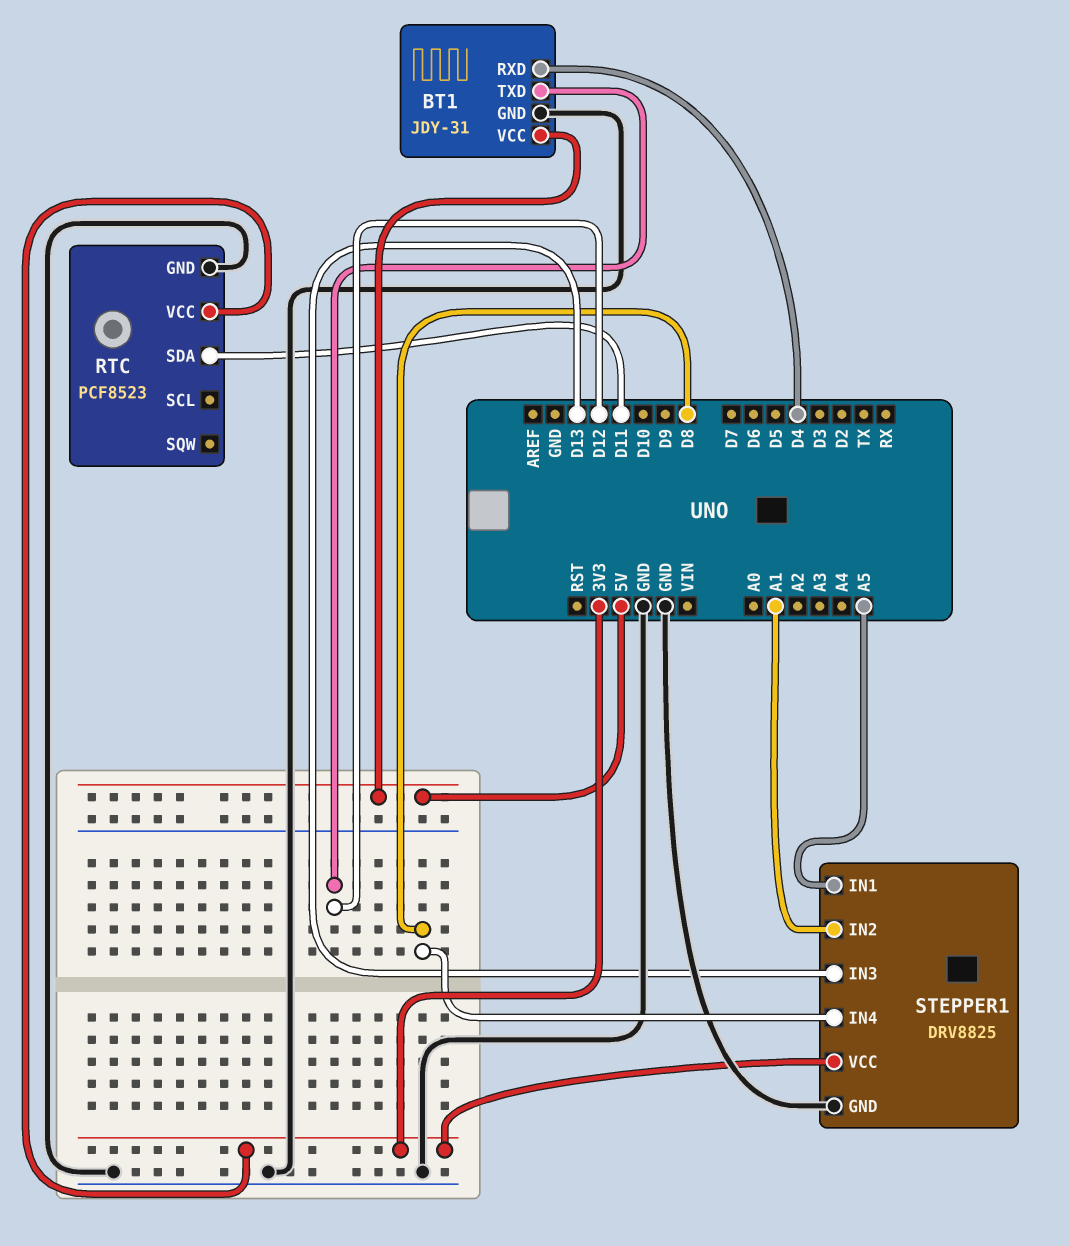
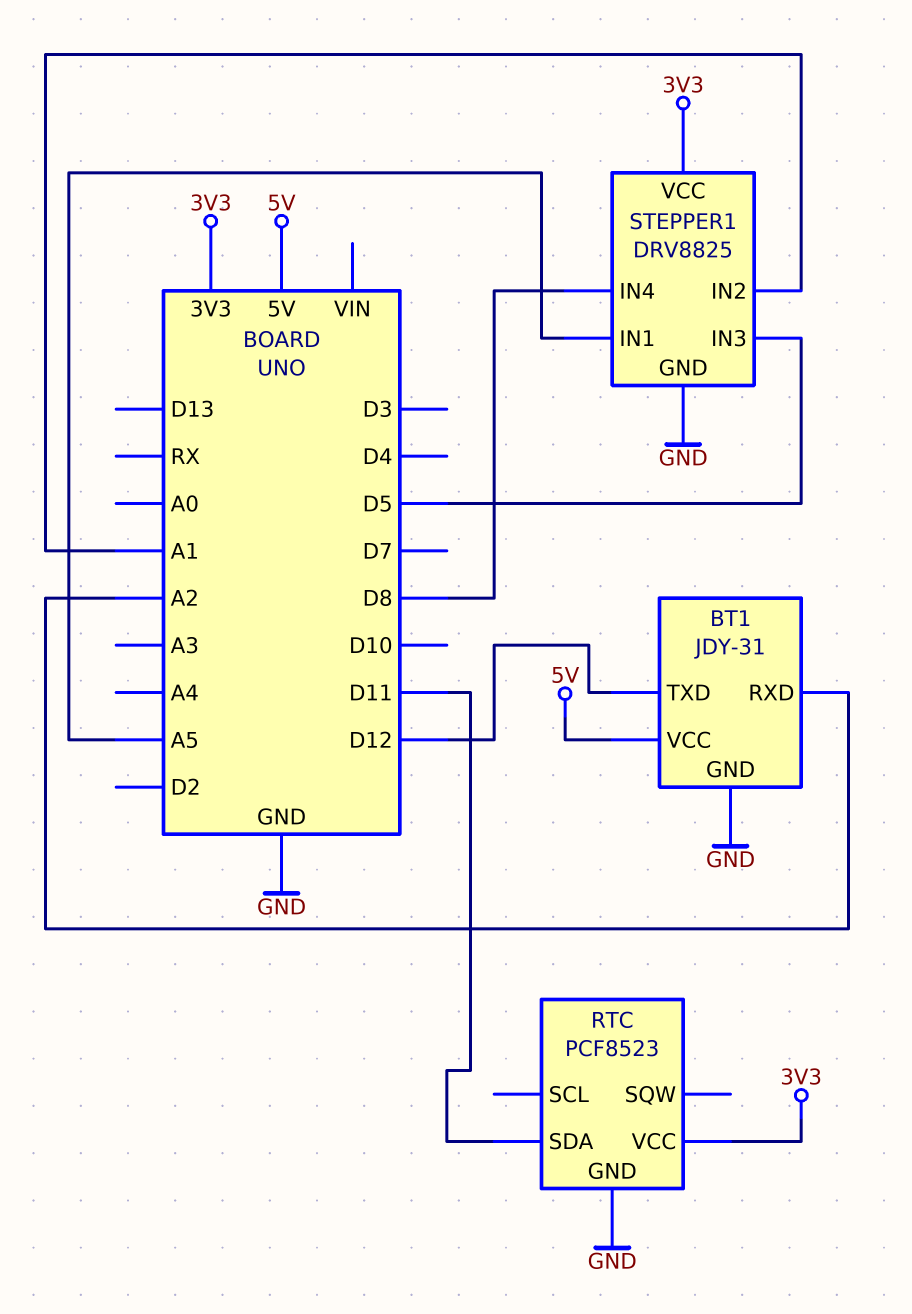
BT1 pin RXD: D4 -> A2
STEPPER1 pin IN3: D13 -> D5

